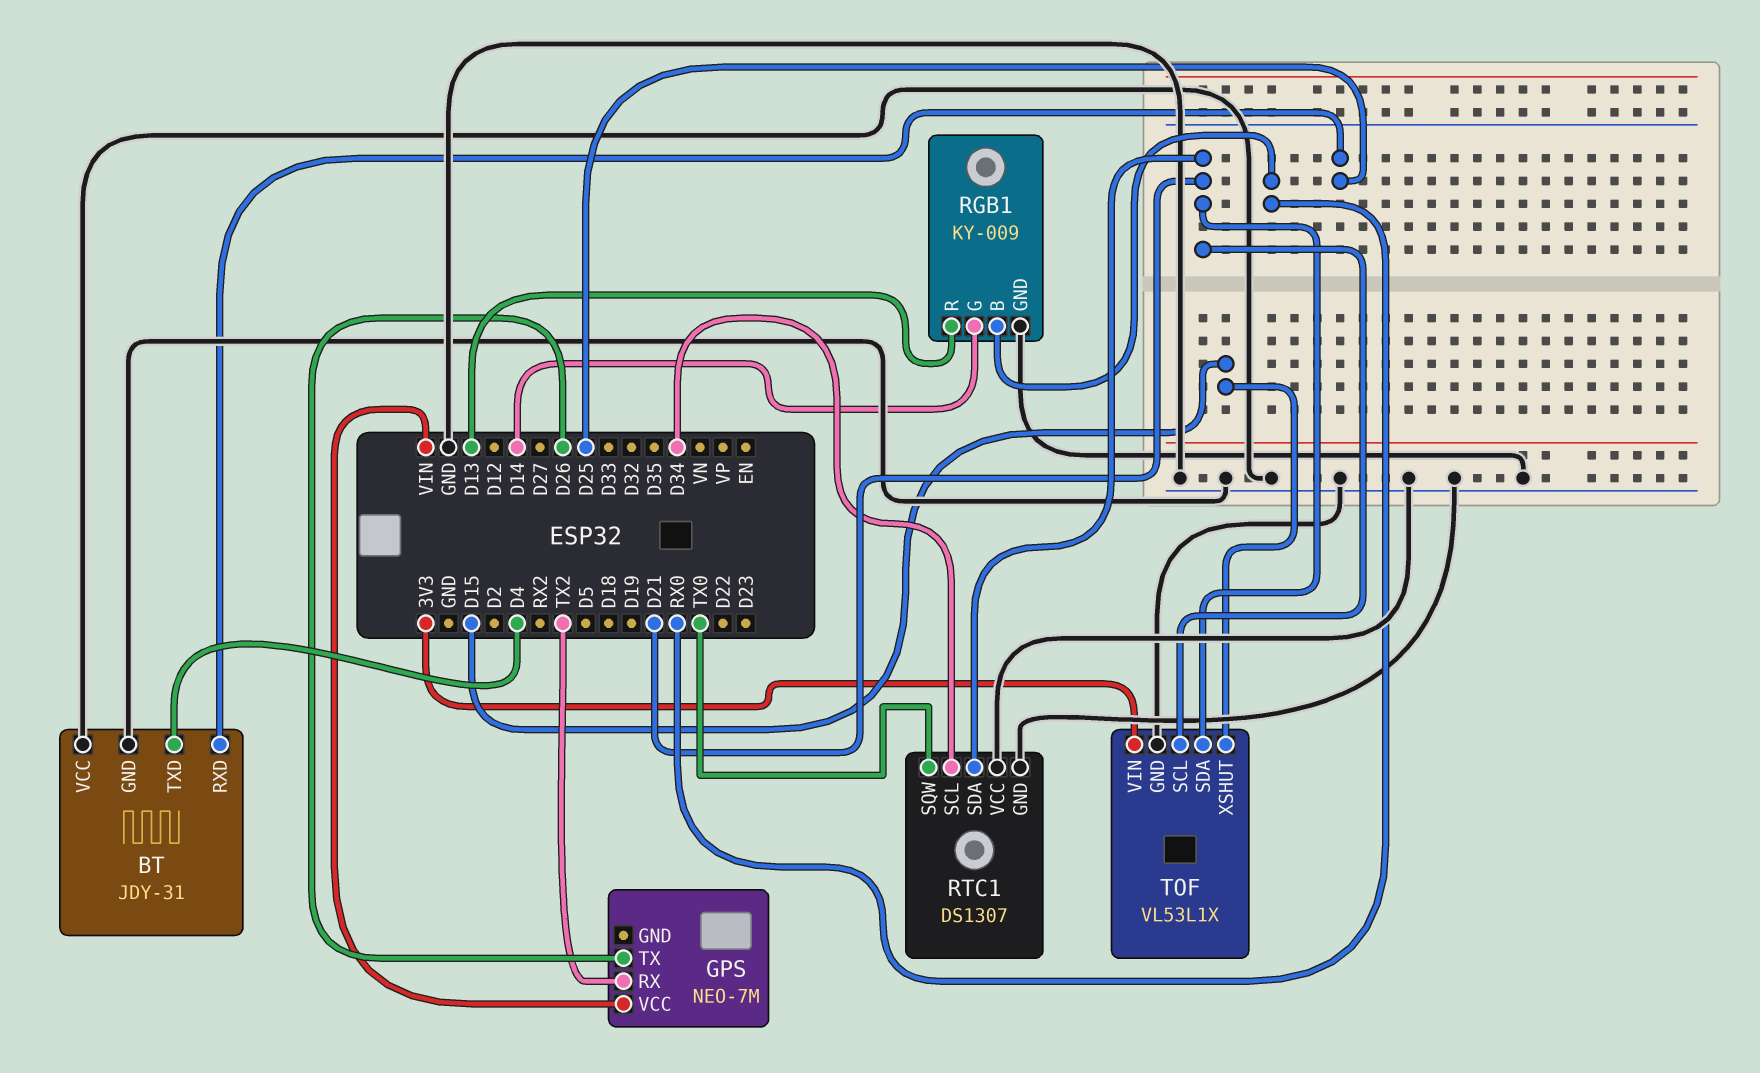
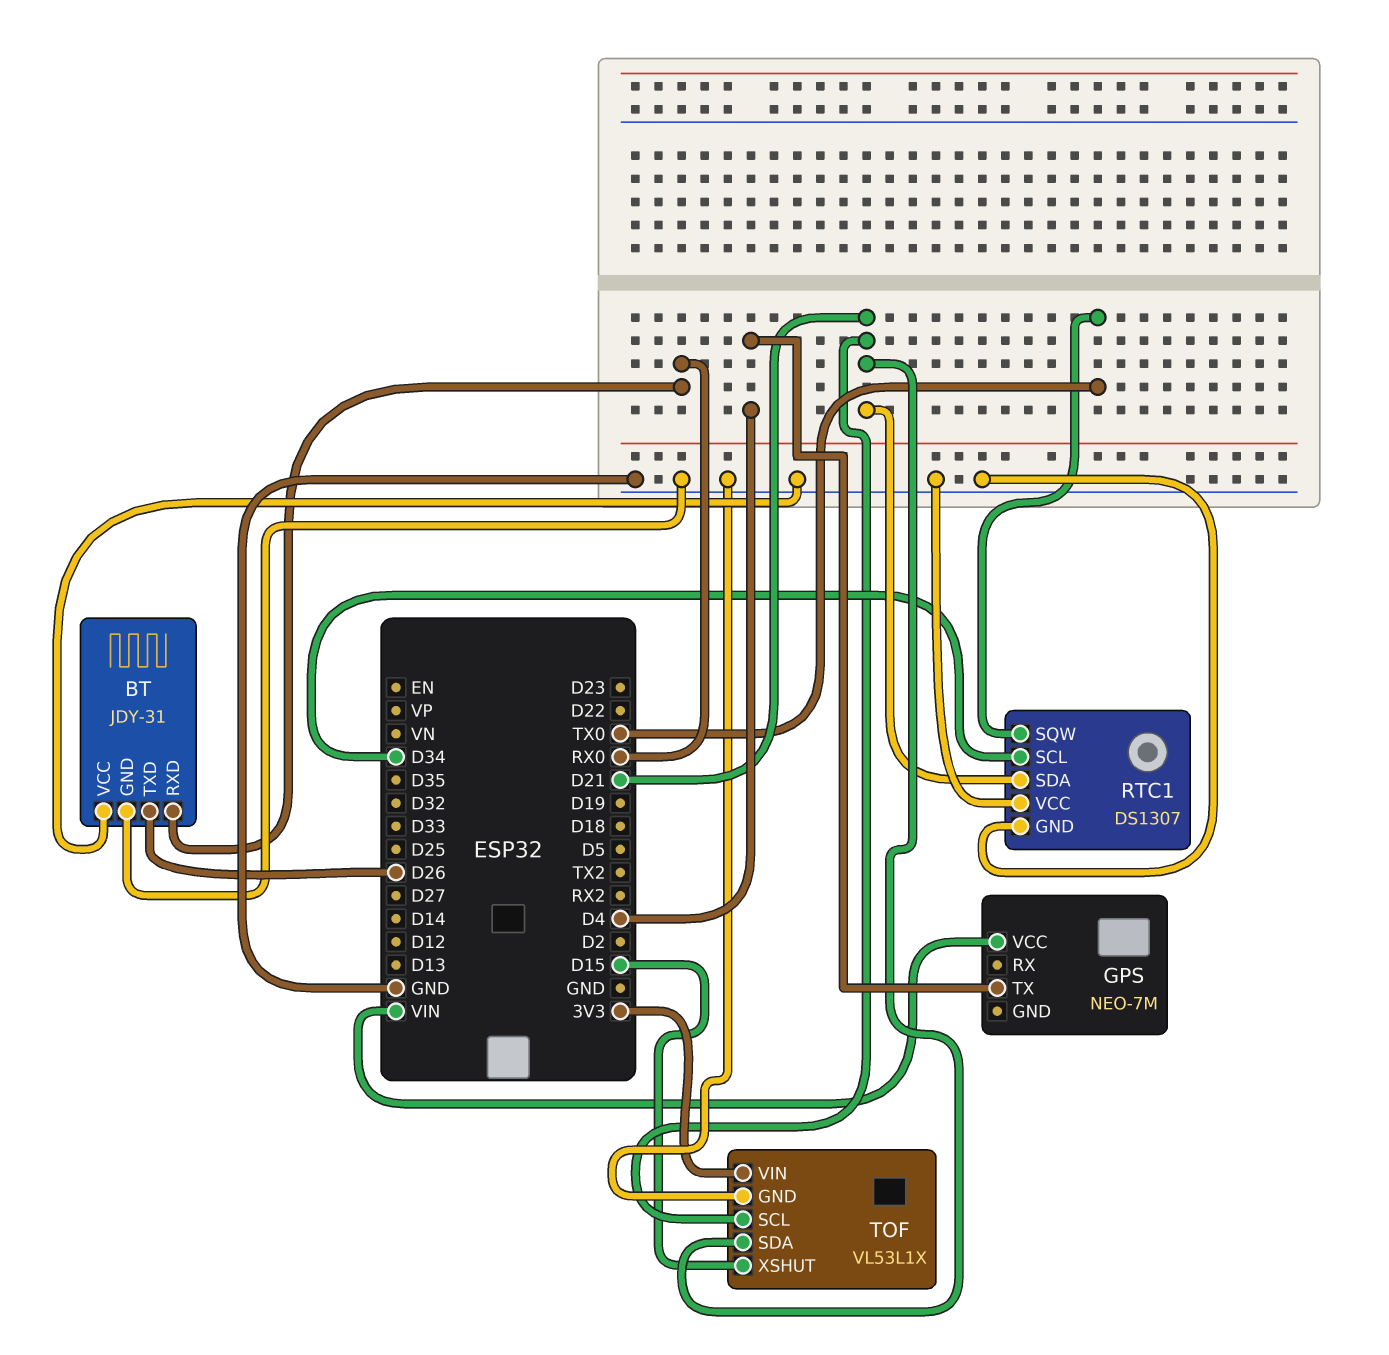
BT pin RXD: D25 -> RX0
BT pin TXD: D4 -> D26
GPS pin RX: TX2 -> none
GPS pin TX: D26 -> D4
RGB1: KY-009 -> none
RGB1 pin B: RX0 -> none
RGB1 pin G: D14 -> none
RGB1 pin GND: GND -> none
RGB1 pin R: D13 -> none

